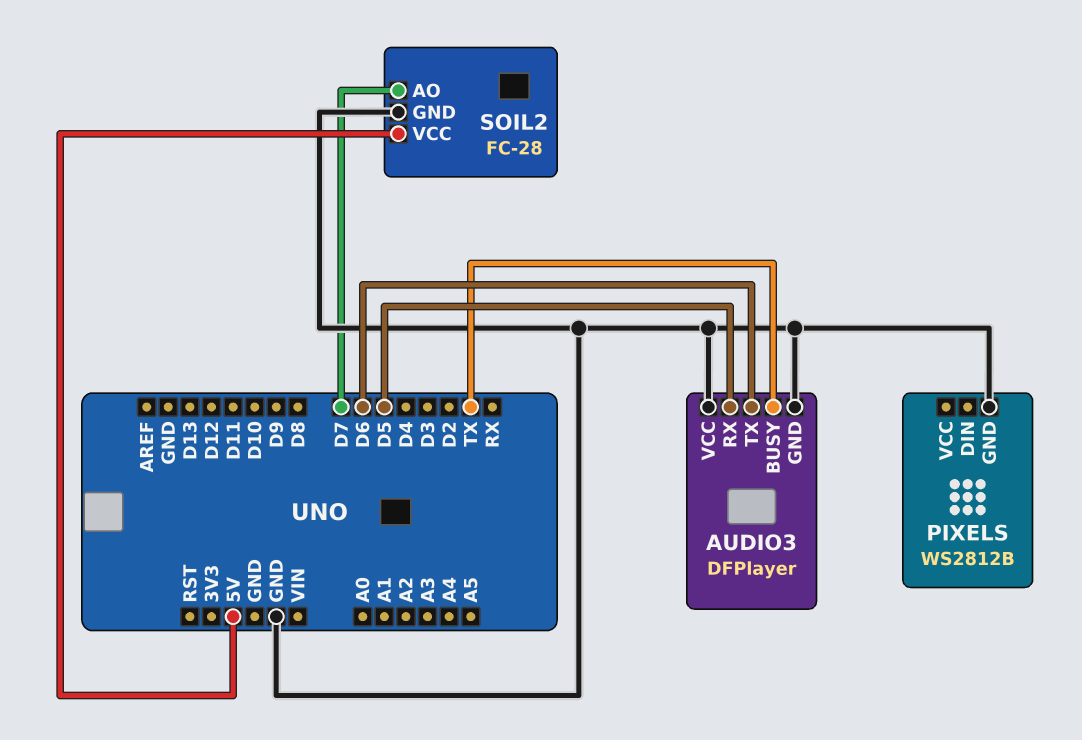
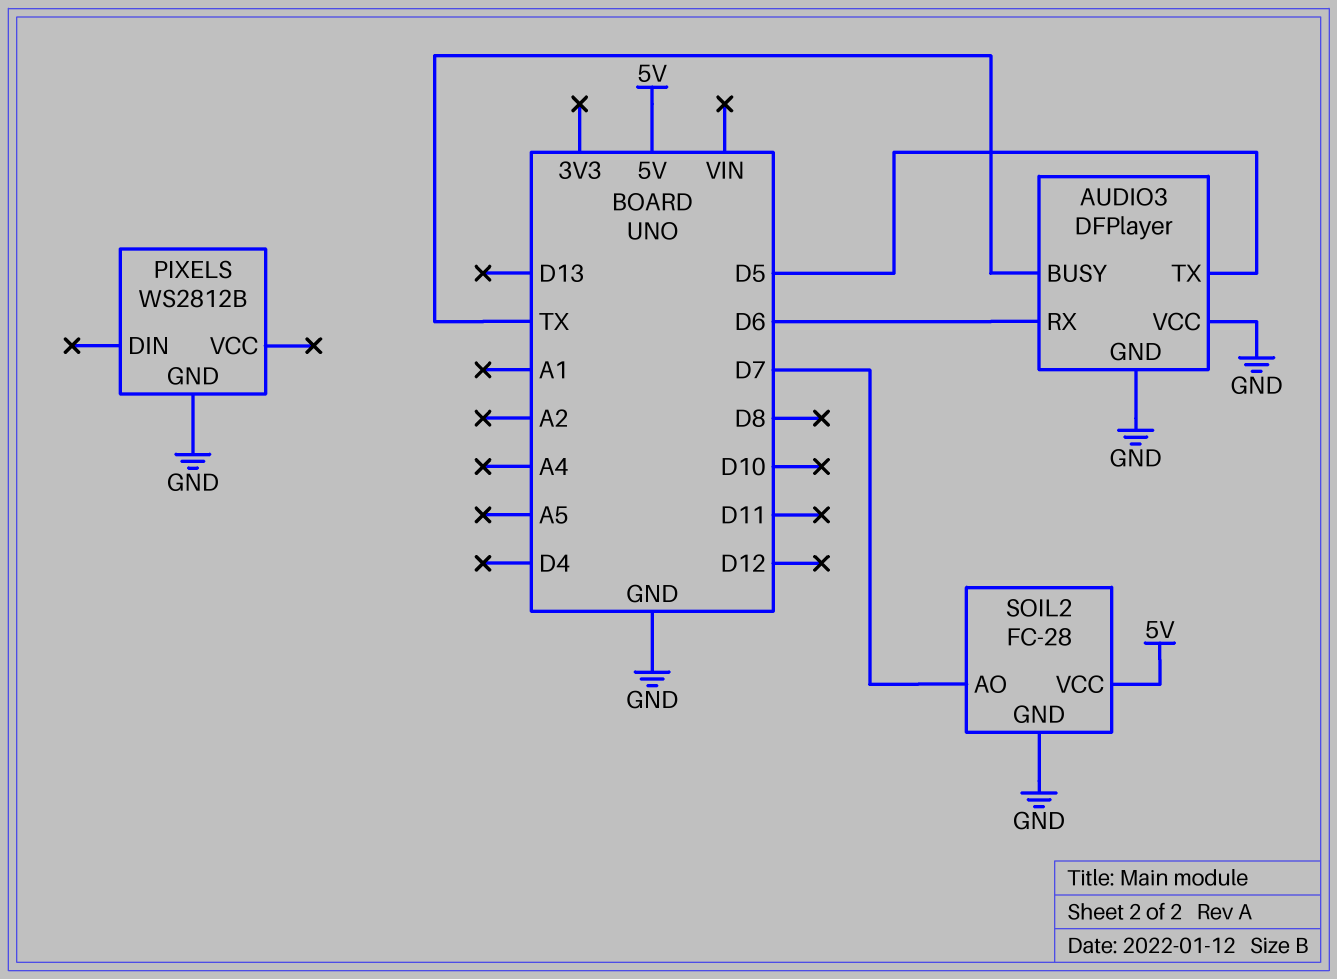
AUDIO3 pin RX: D5 -> D6
AUDIO3 pin TX: D6 -> D5

